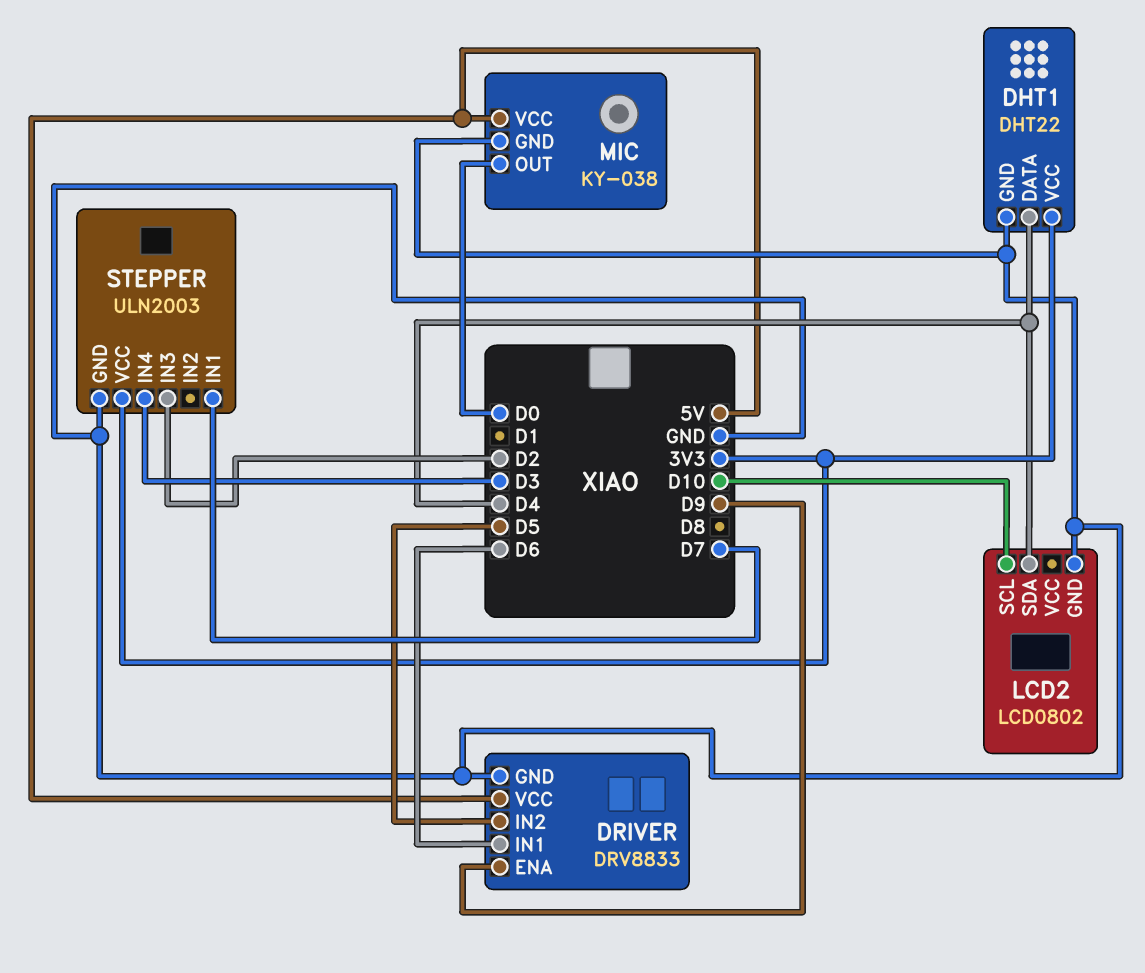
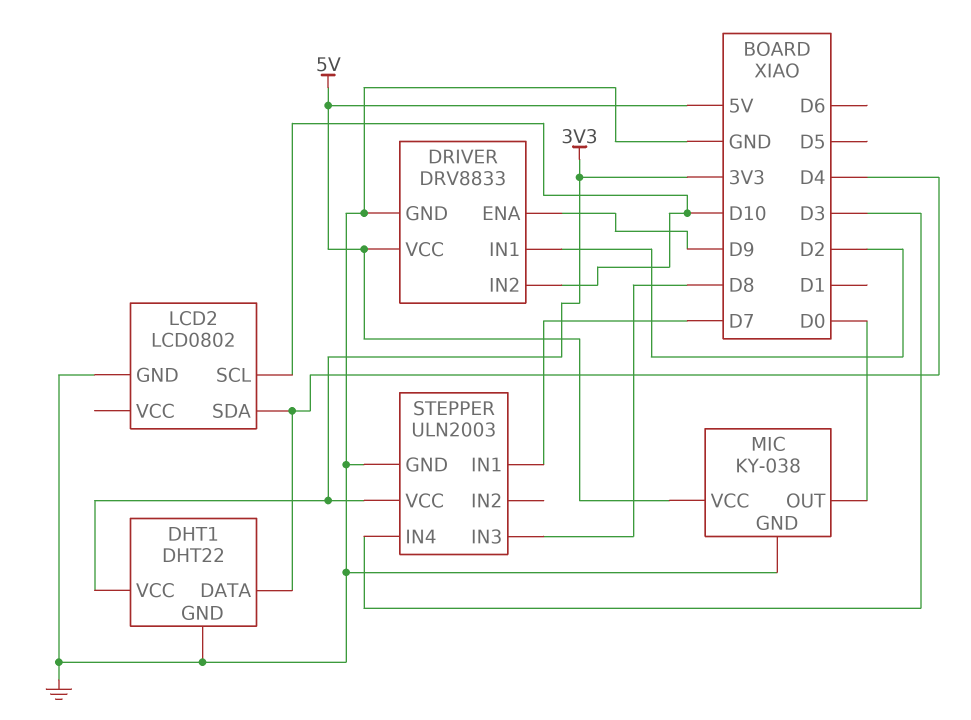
DRIVER pin IN1: D6 -> D2
DRIVER pin IN2: D5 -> D10
STEPPER pin IN3: D2 -> D8

